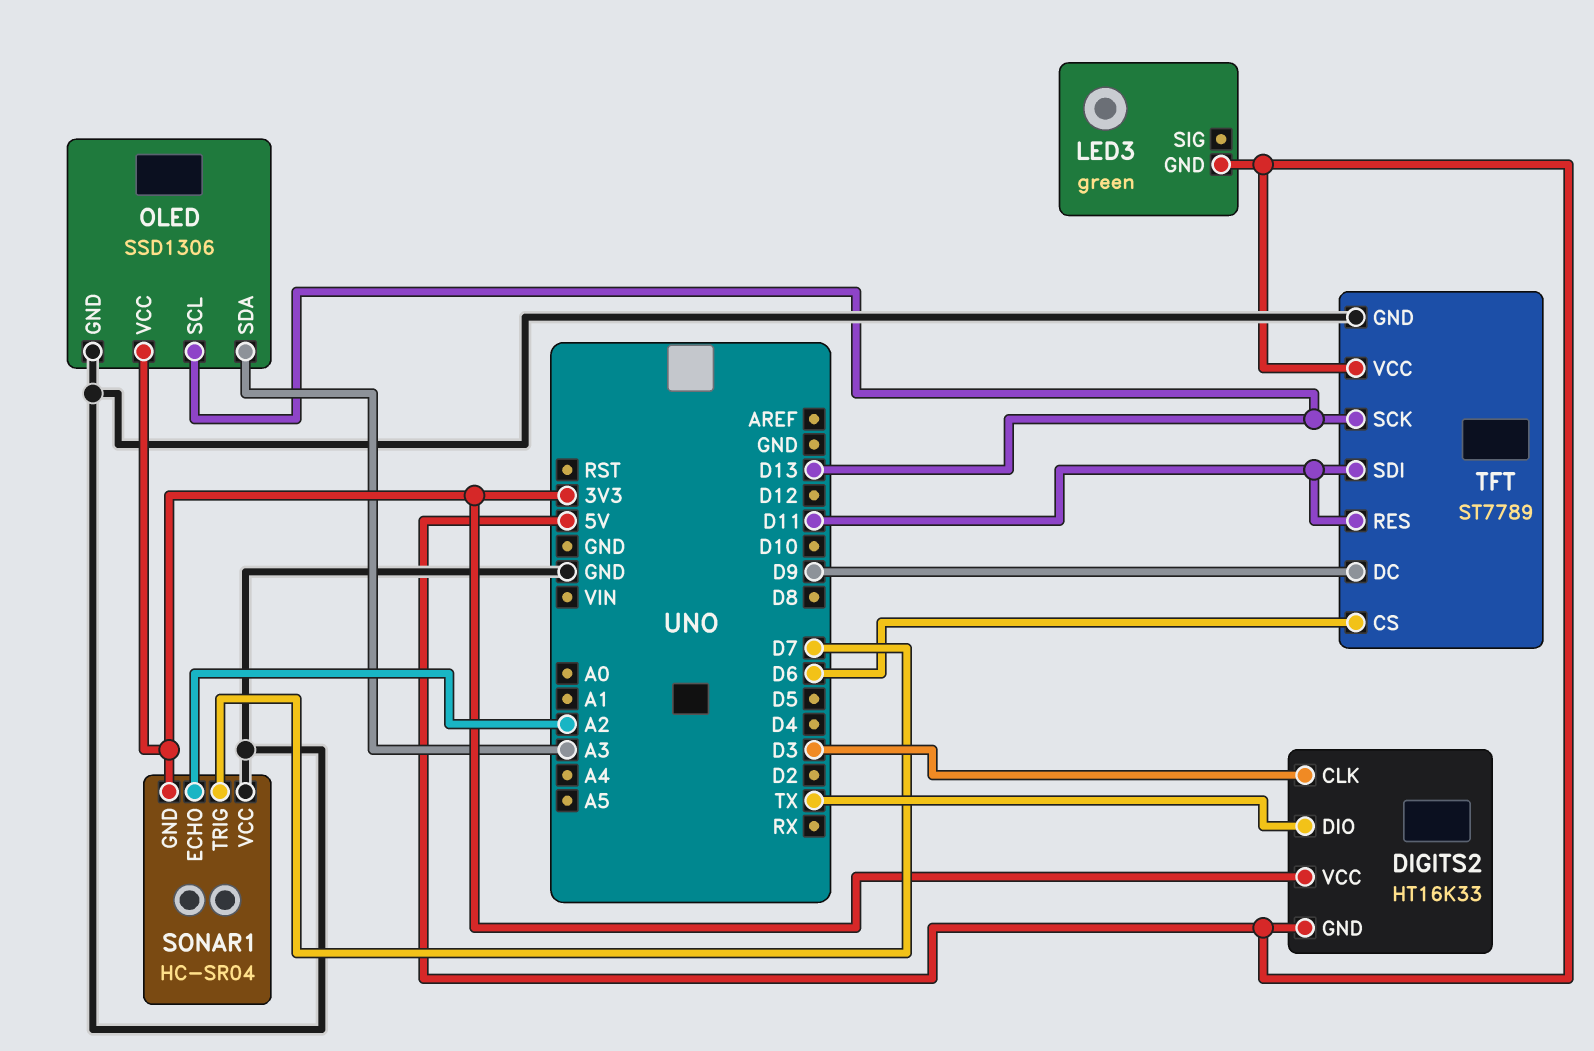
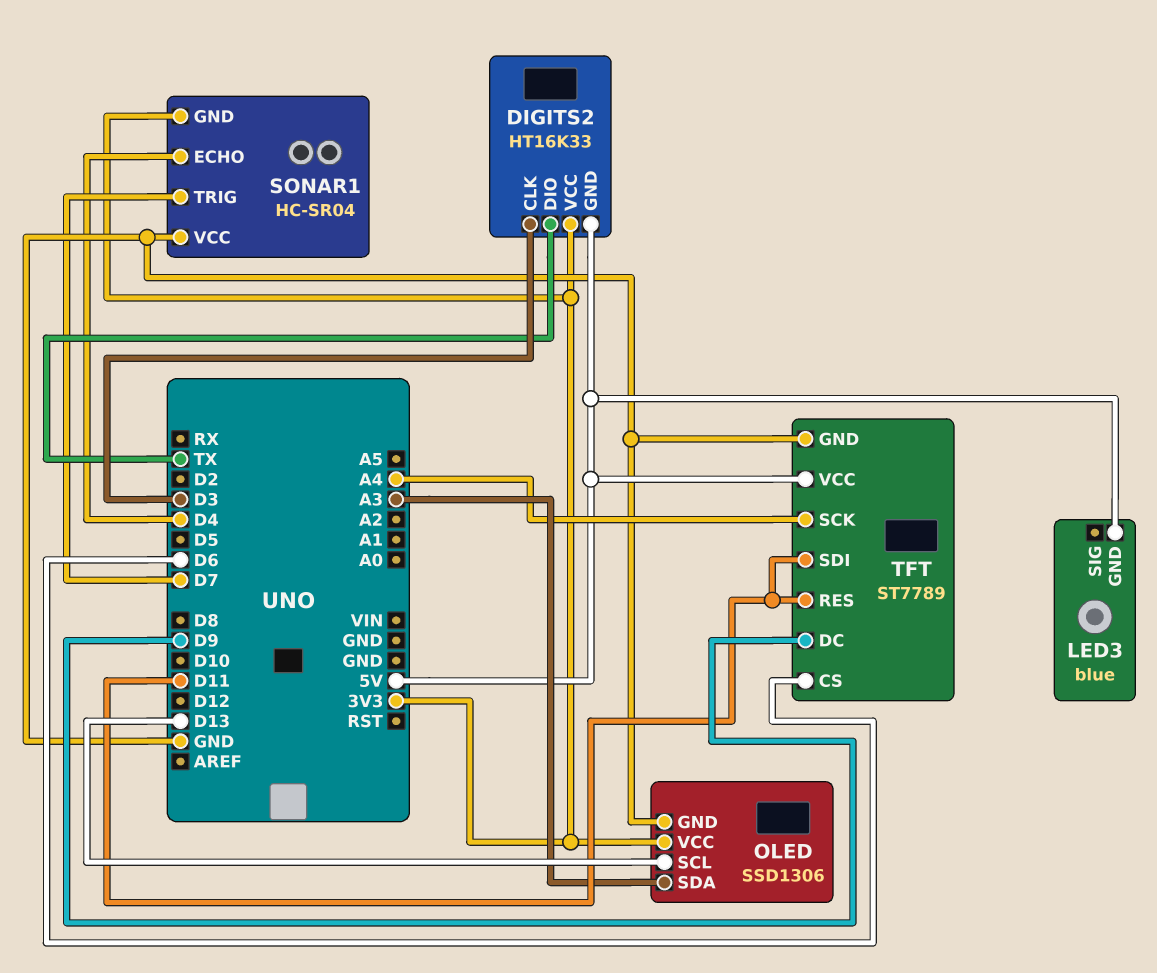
LED3: green -> blue
SONAR1 pin ECHO: A2 -> D4
TFT pin SCK: D13 -> A4

